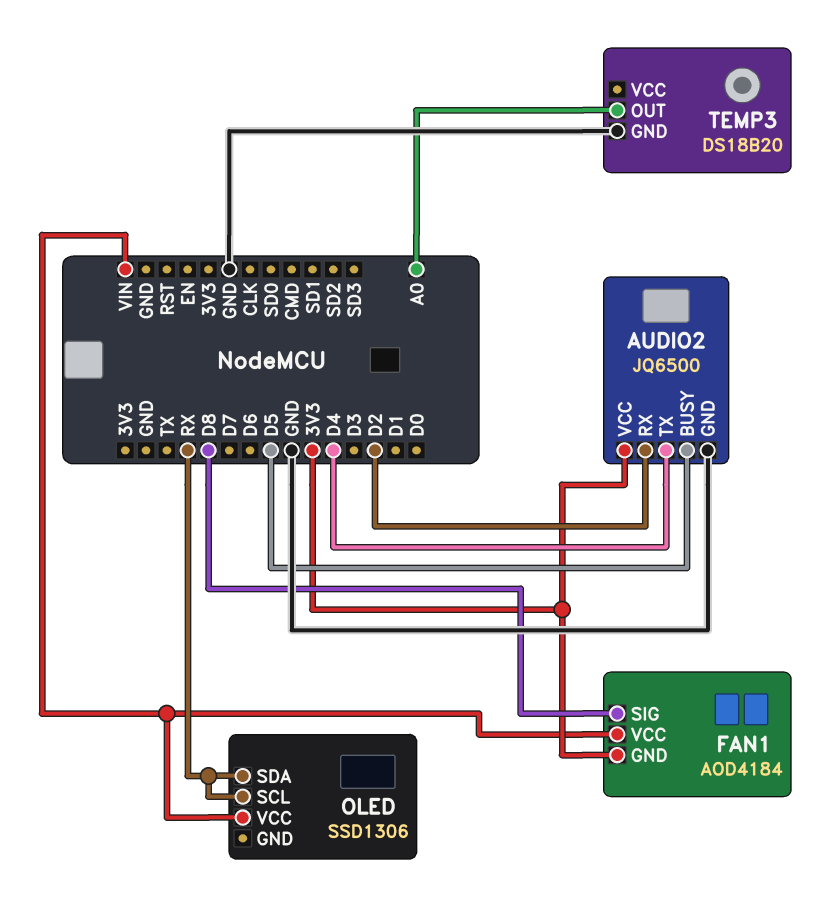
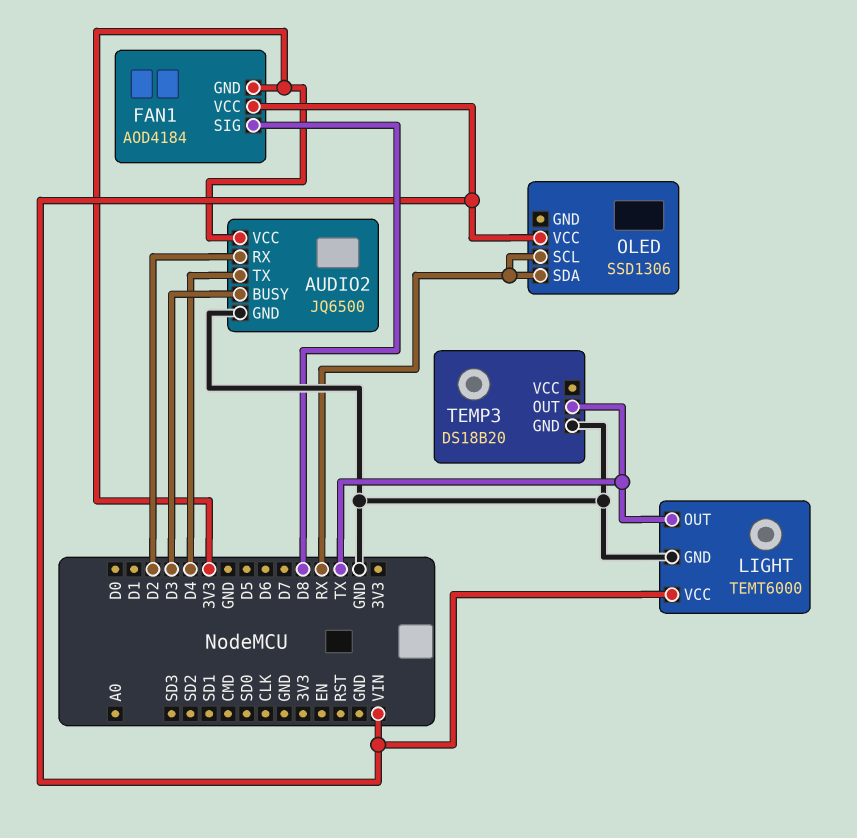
AUDIO2 pin BUSY: D5 -> D3
LIGHT: none -> TEMT6000
LIGHT pin GND: none -> GND
LIGHT pin OUT: none -> TX
LIGHT pin VCC: none -> VIN
TEMP3 pin OUT: A0 -> TX

